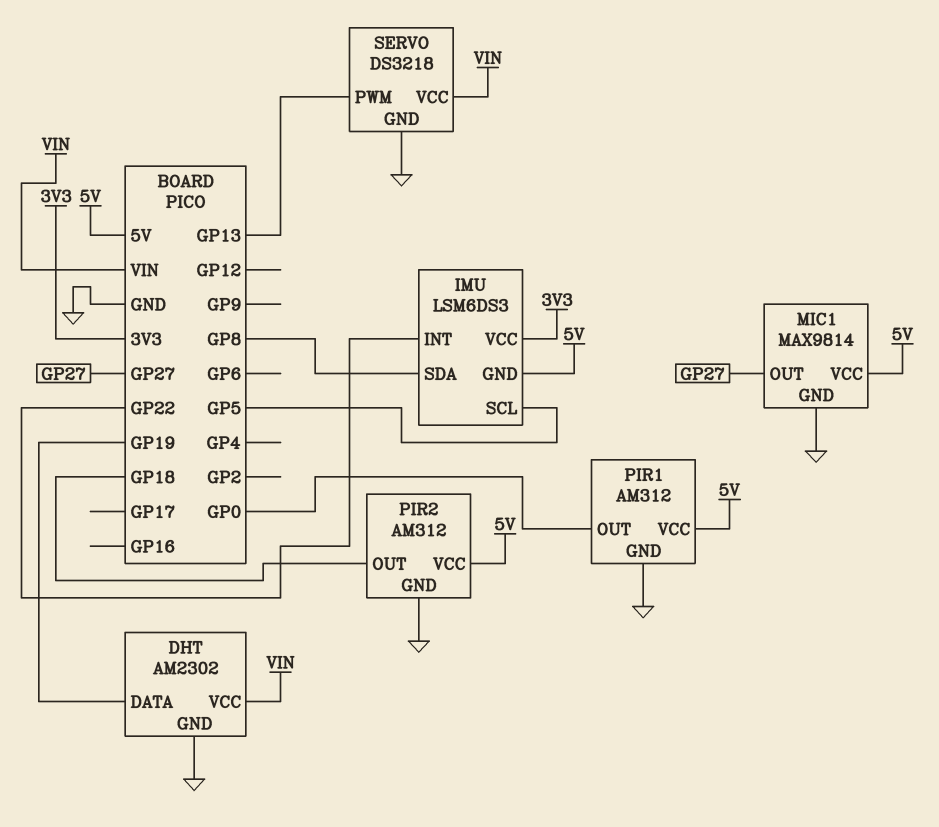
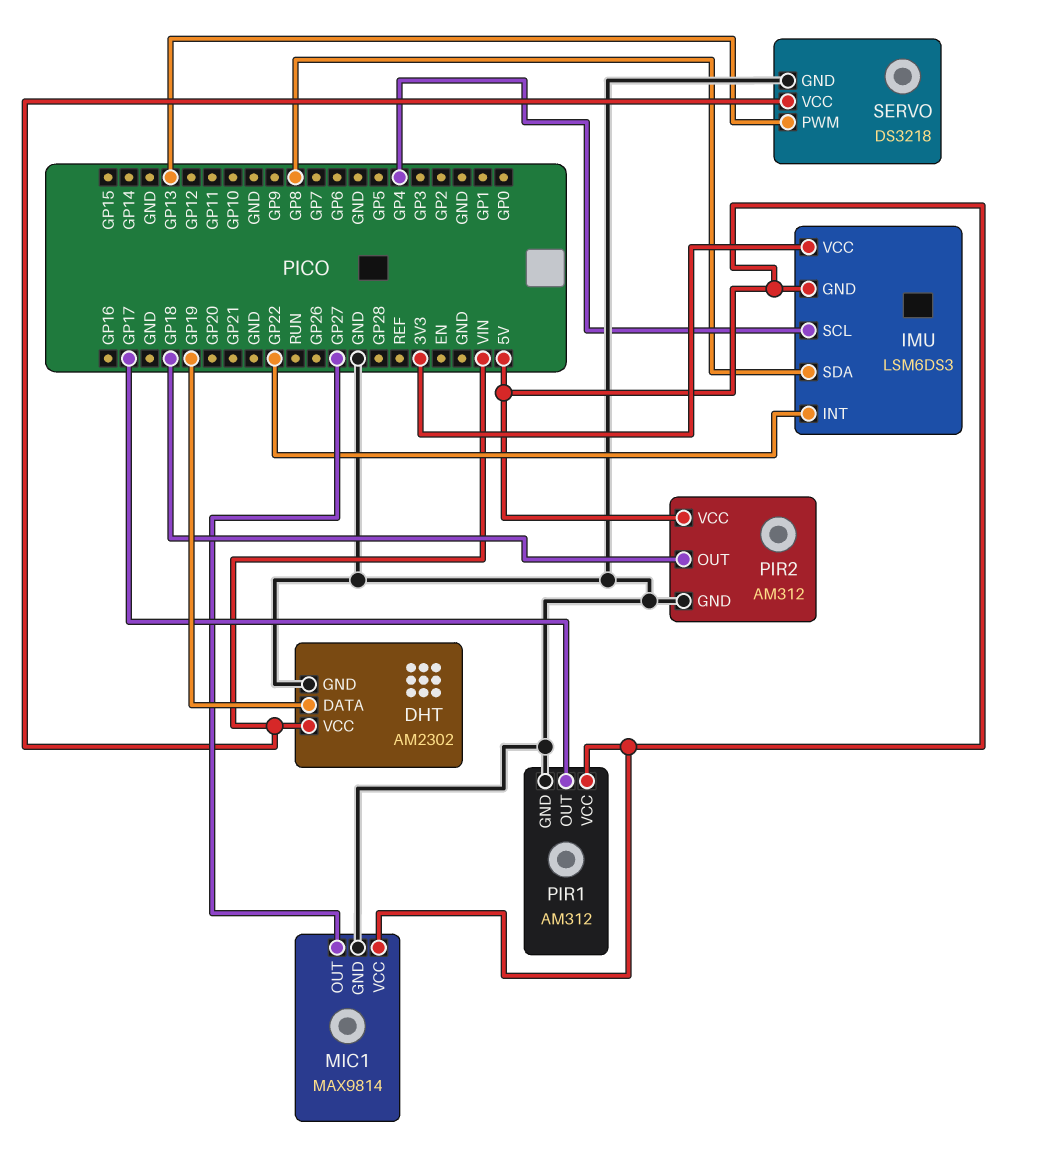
IMU pin SCL: GP5 -> GP4
PIR1 pin OUT: GP0 -> GP17

